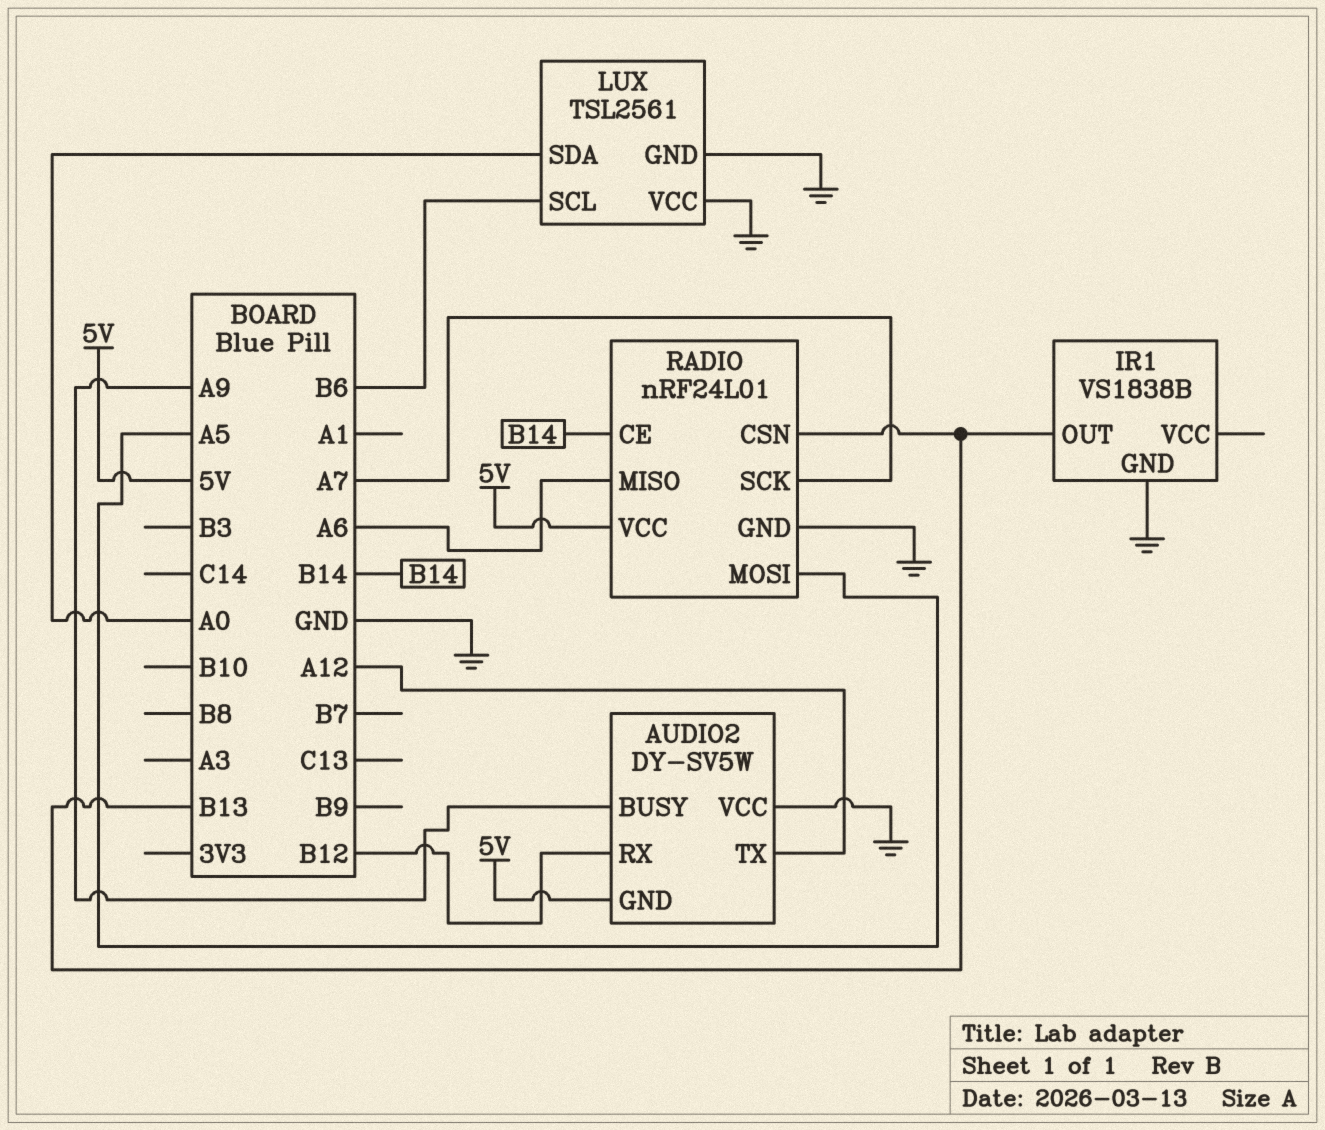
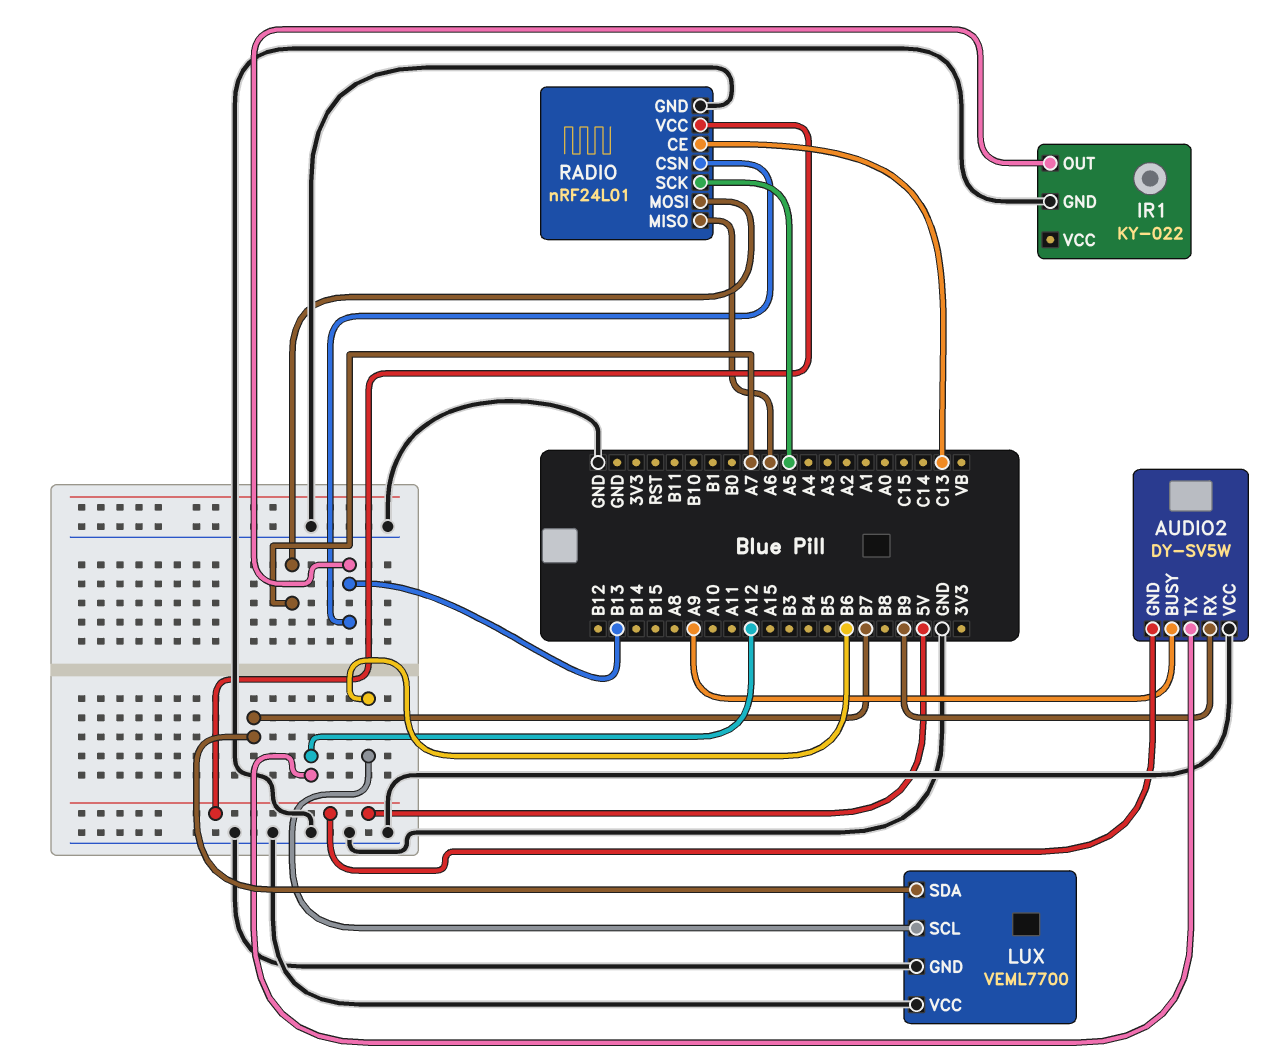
AUDIO2 pin RX: B12 -> B9
IR1: VS1838B -> KY-022
LUX: TSL2561 -> VEML7700
LUX pin SDA: A0 -> B7
RADIO pin CE: B14 -> C13
RADIO pin MOSI: A5 -> A7
RADIO pin SCK: A7 -> A5

